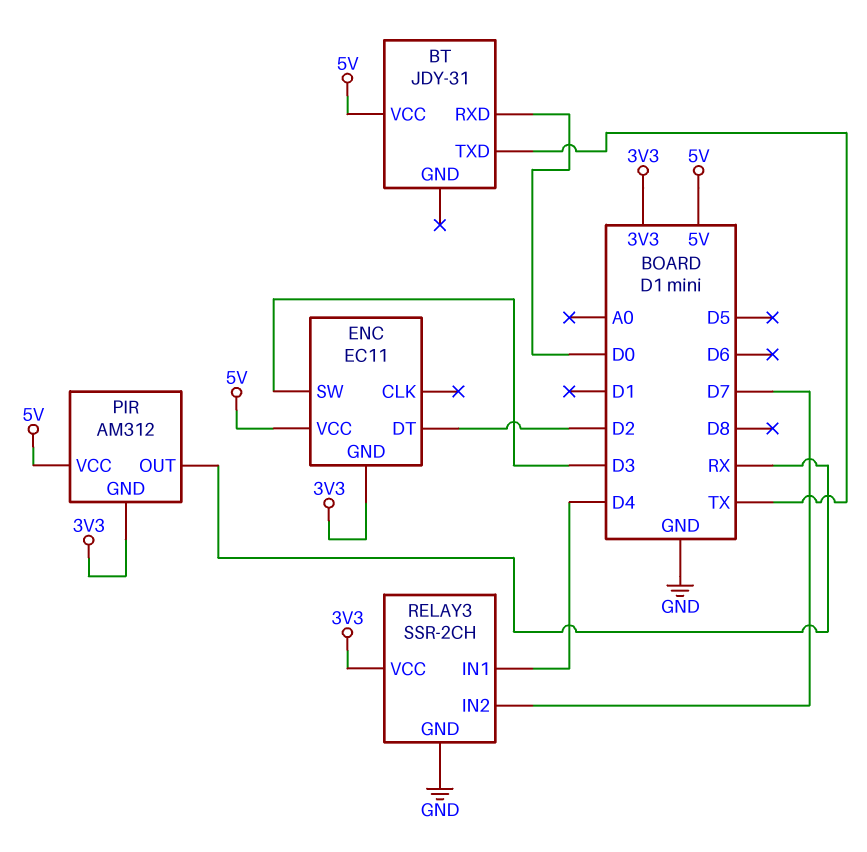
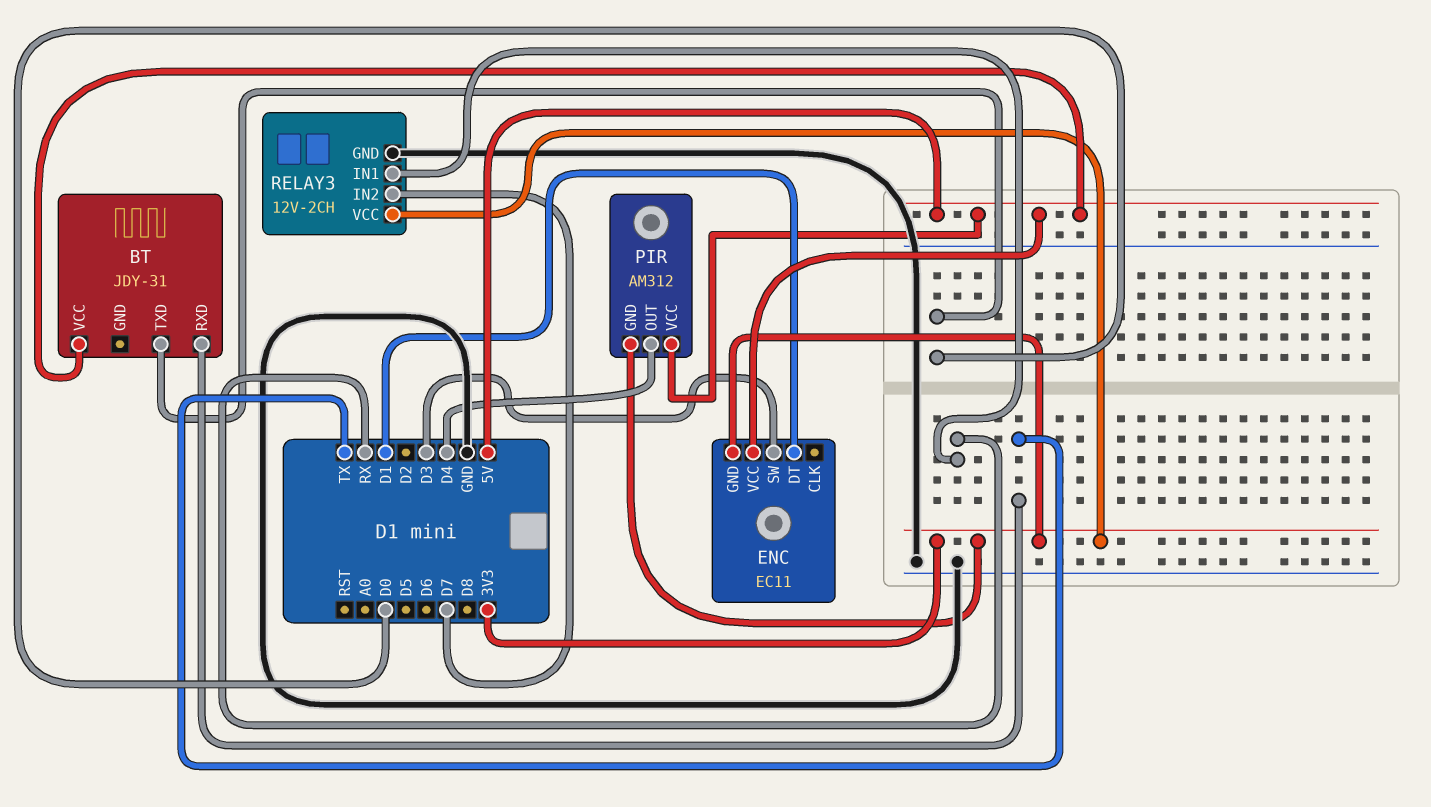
BT pin RXD: D0 -> TX
BT pin TXD: TX -> D0
ENC pin DT: D2 -> D1
PIR pin OUT: RX -> D4
RELAY3: SSR-2CH -> 12V-2CH
RELAY3 pin IN1: D4 -> RX

